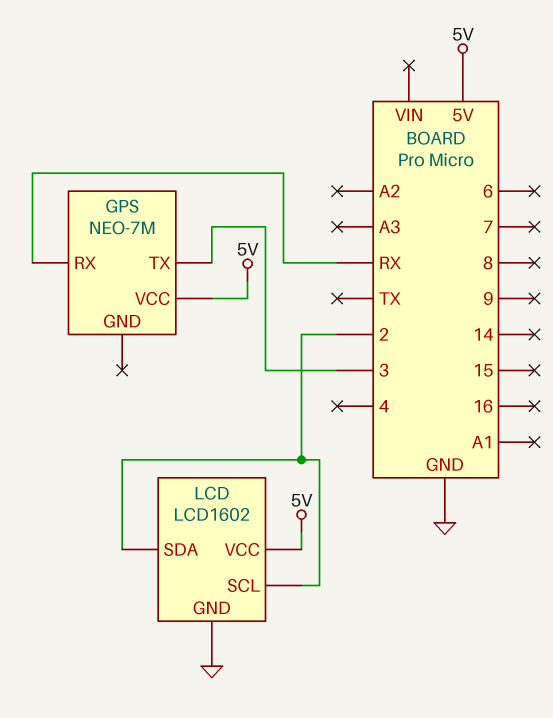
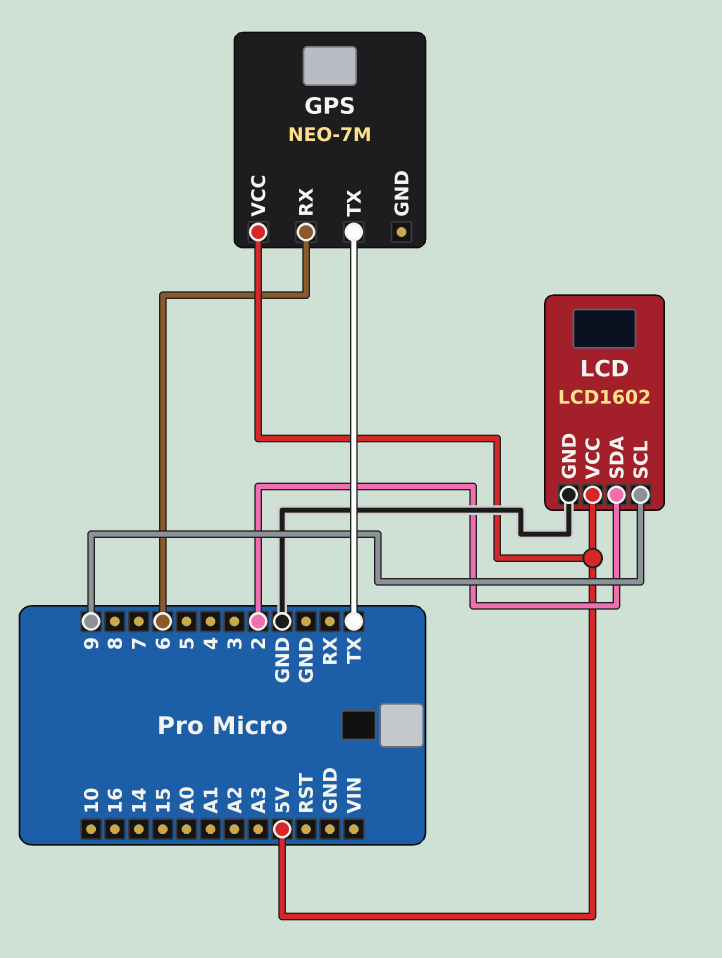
GPS pin RX: RX -> 6
GPS pin TX: 3 -> TX
LCD pin SCL: 2 -> 9

